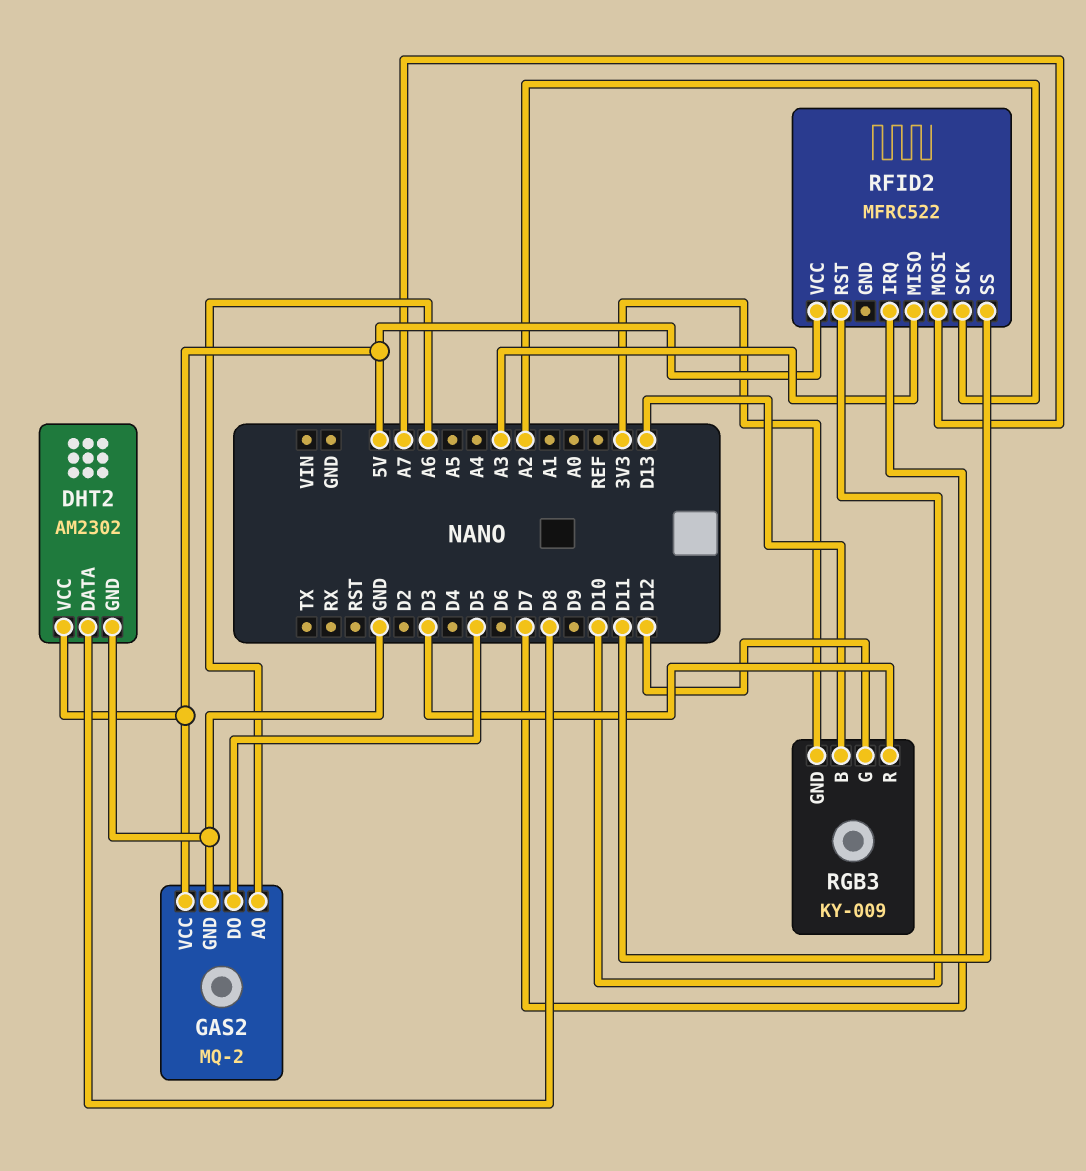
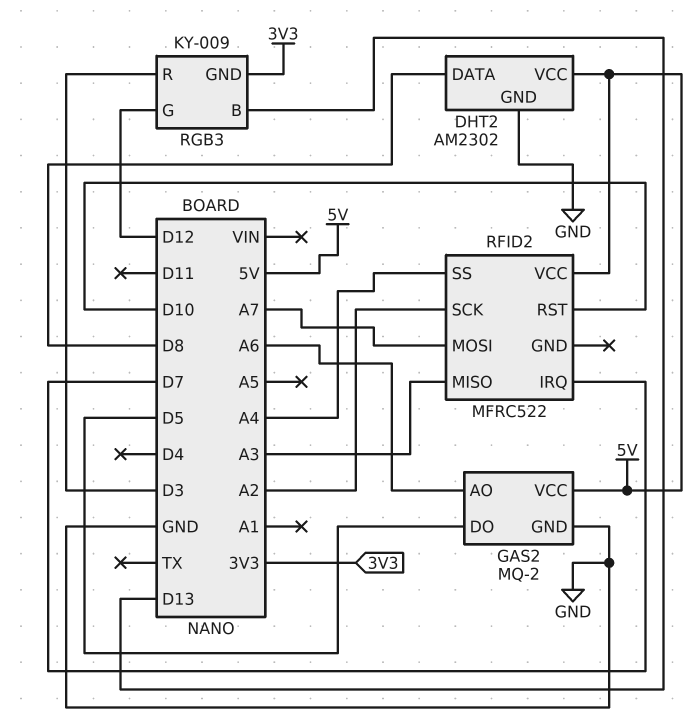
RFID2 pin SS: D11 -> A4

